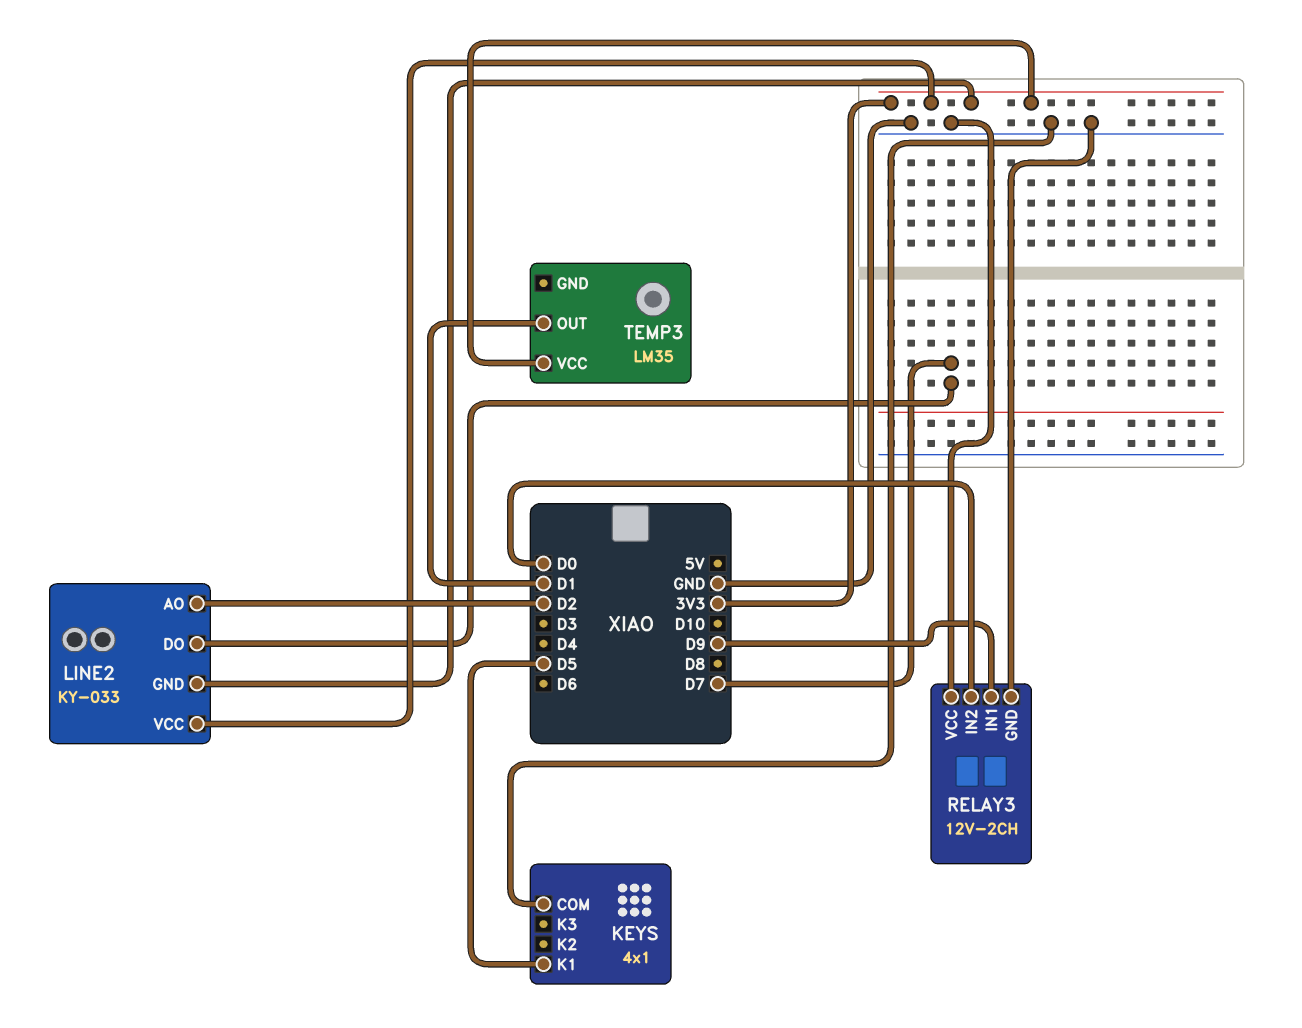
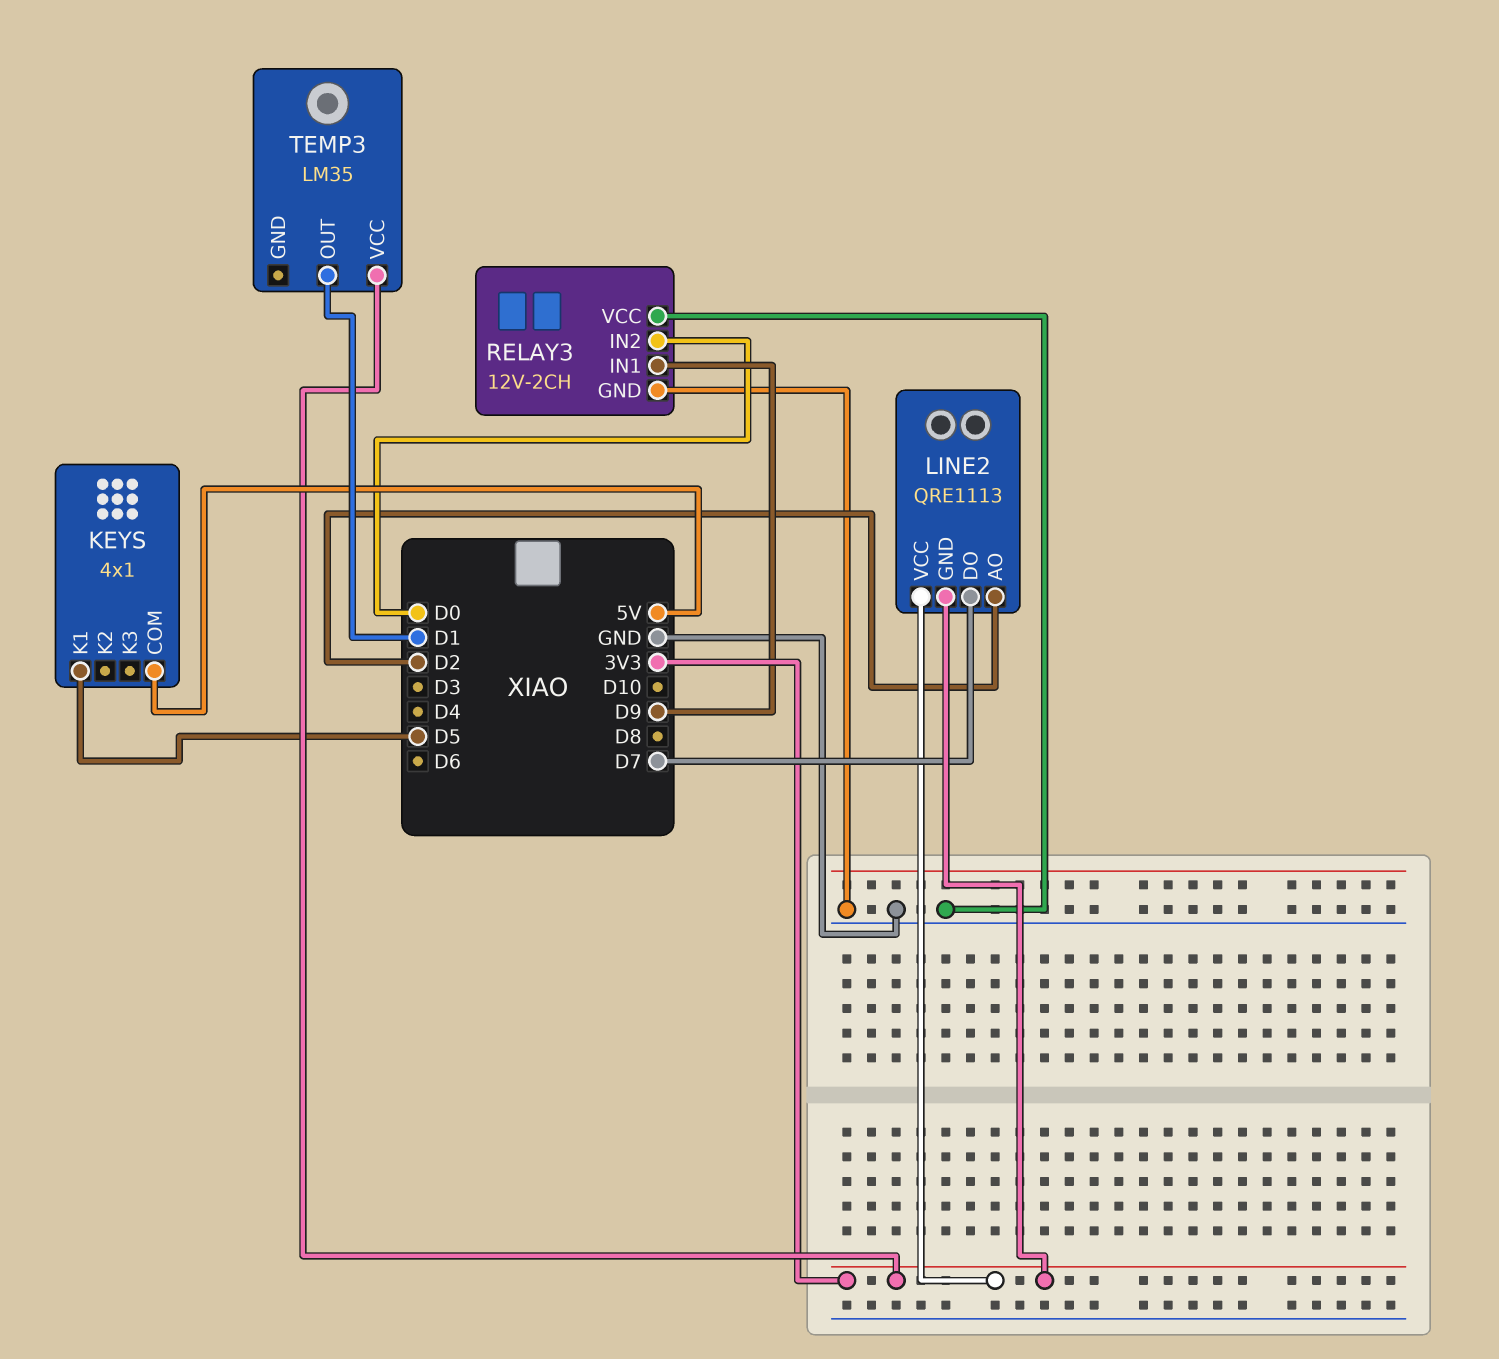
KEYS pin COM: GND -> 5V
LINE2: KY-033 -> QRE1113

